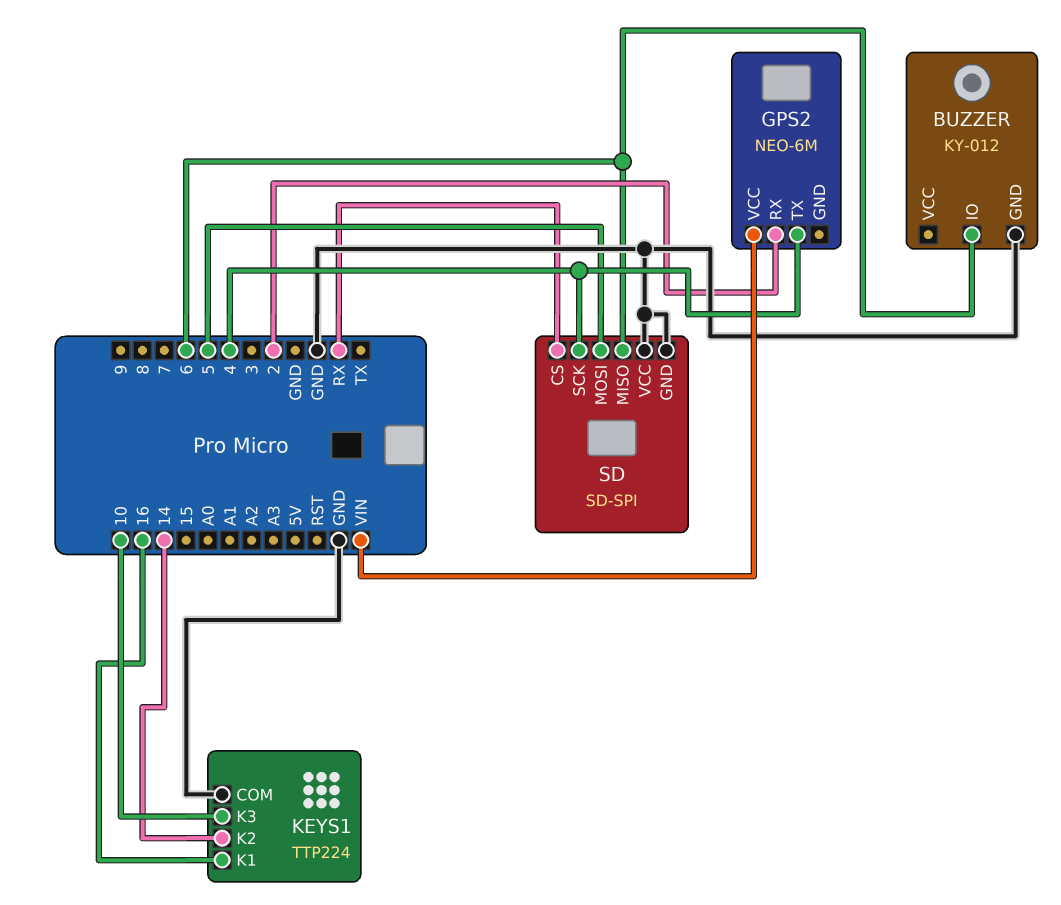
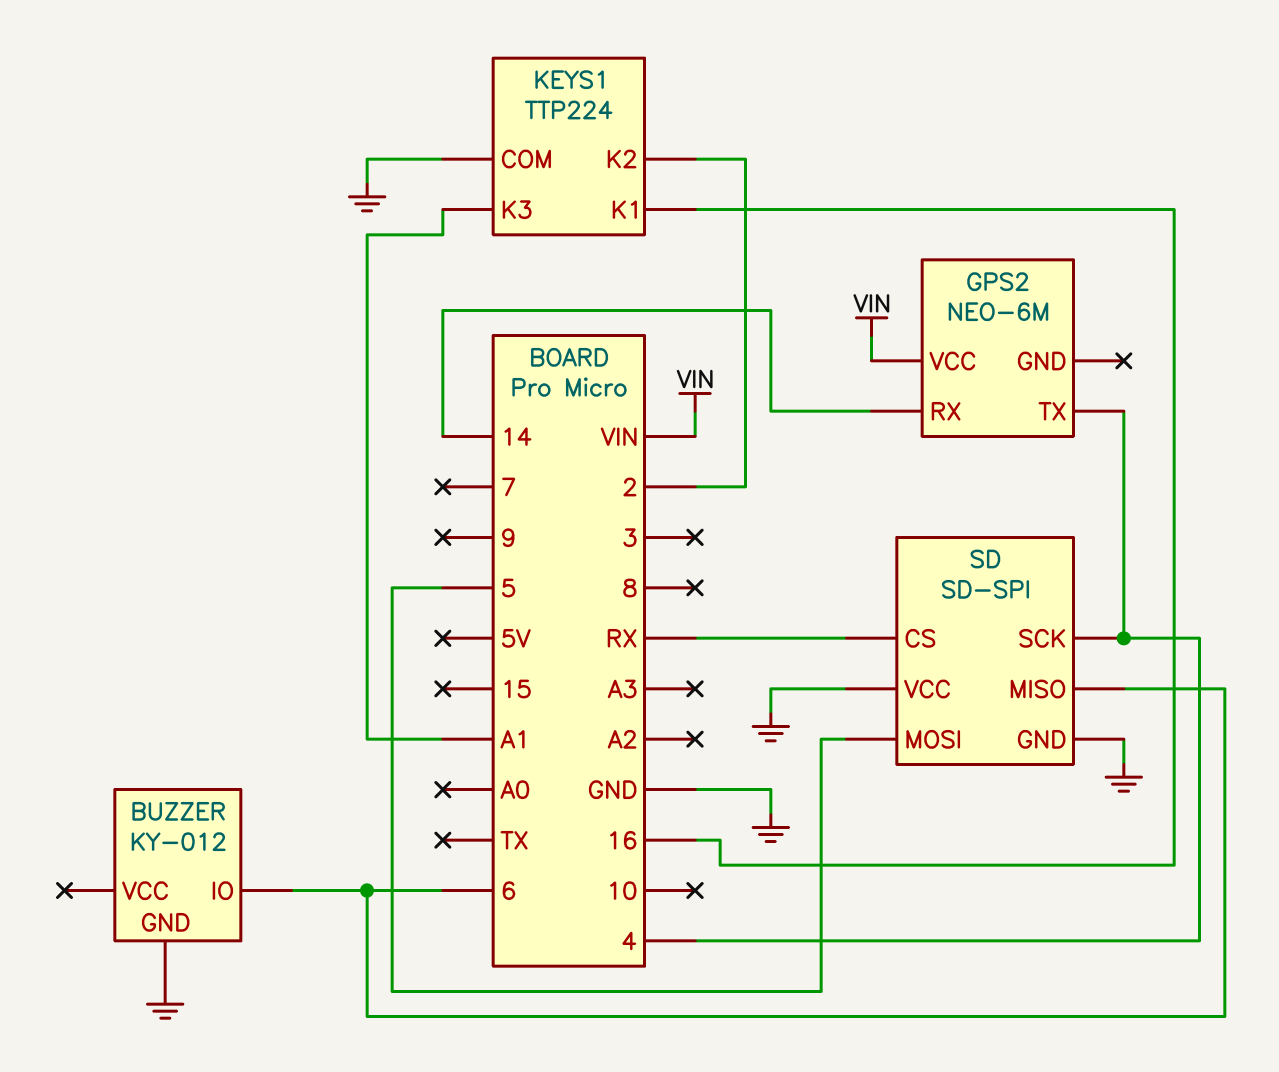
GPS2 pin RX: 2 -> 14
KEYS1 pin K2: 14 -> 2
KEYS1 pin K3: 10 -> A1

